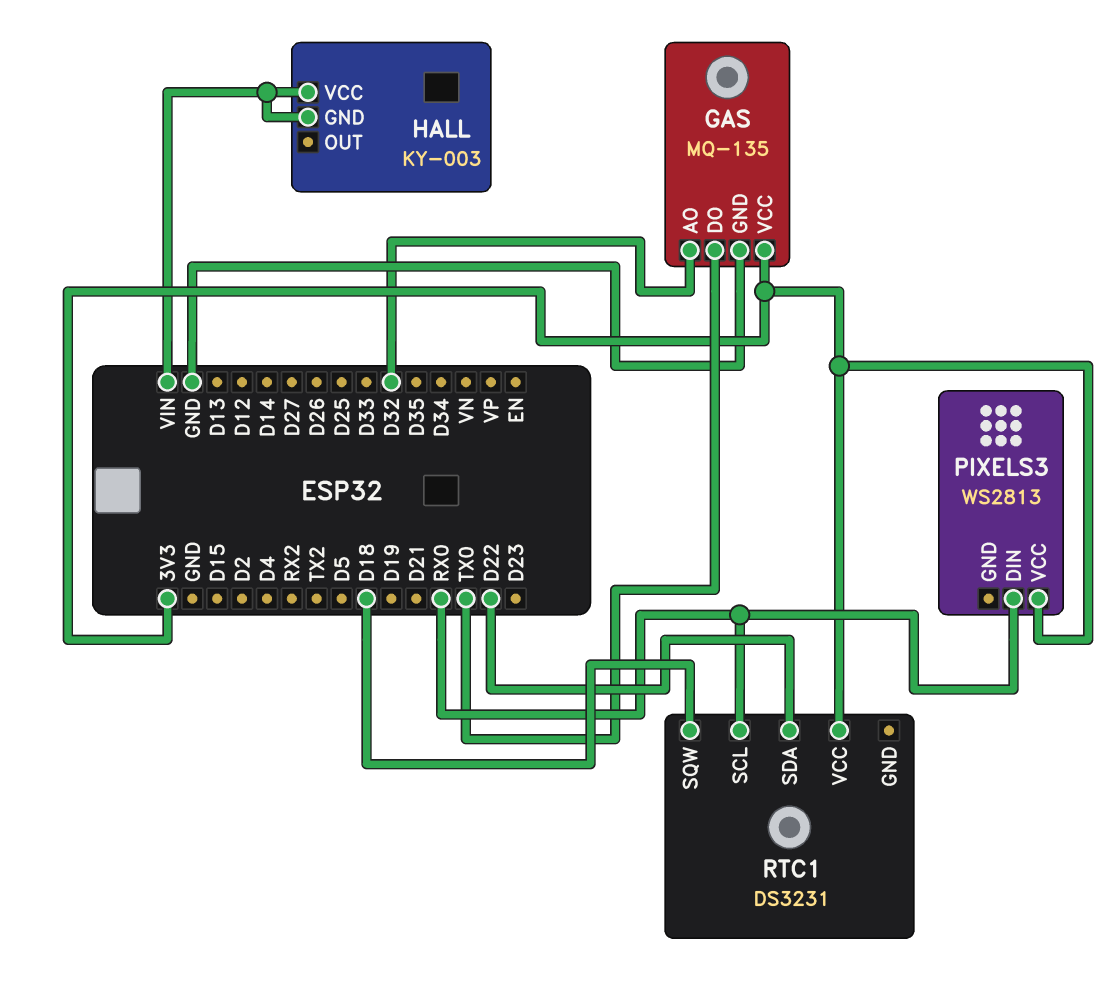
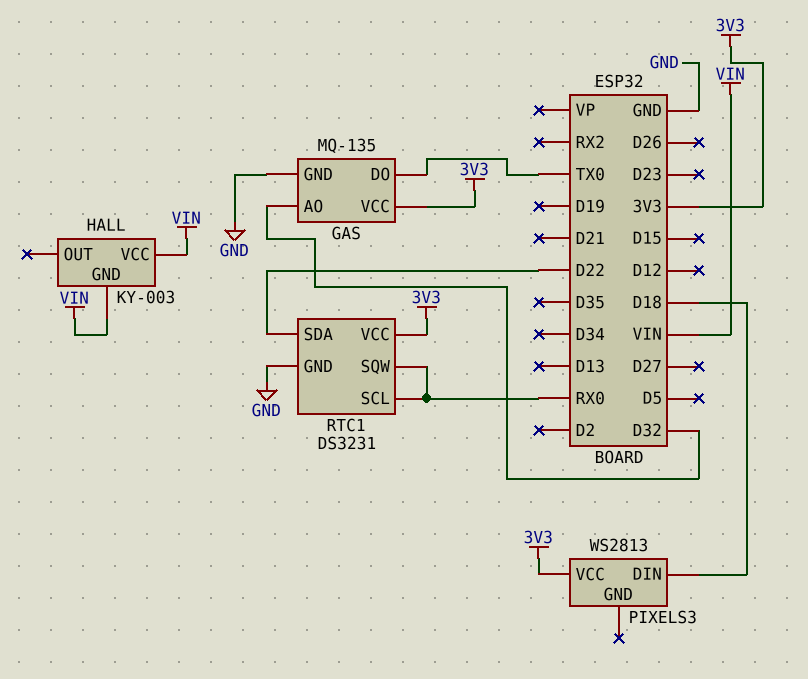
PIXELS3 pin DIN: RX0 -> D18
RTC1 pin GND: none -> GND
RTC1 pin SQW: D18 -> RX0

